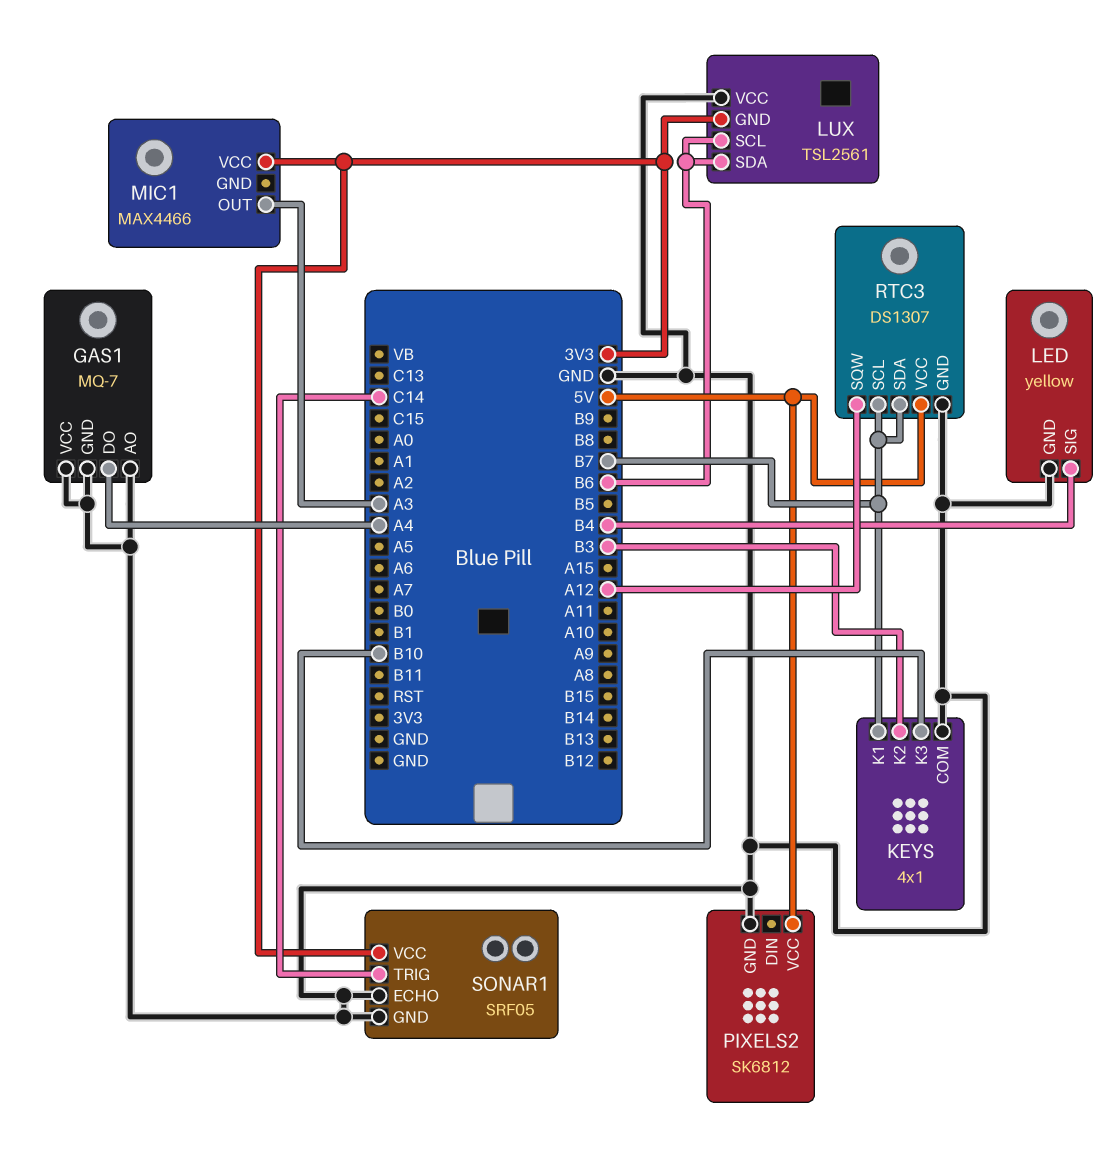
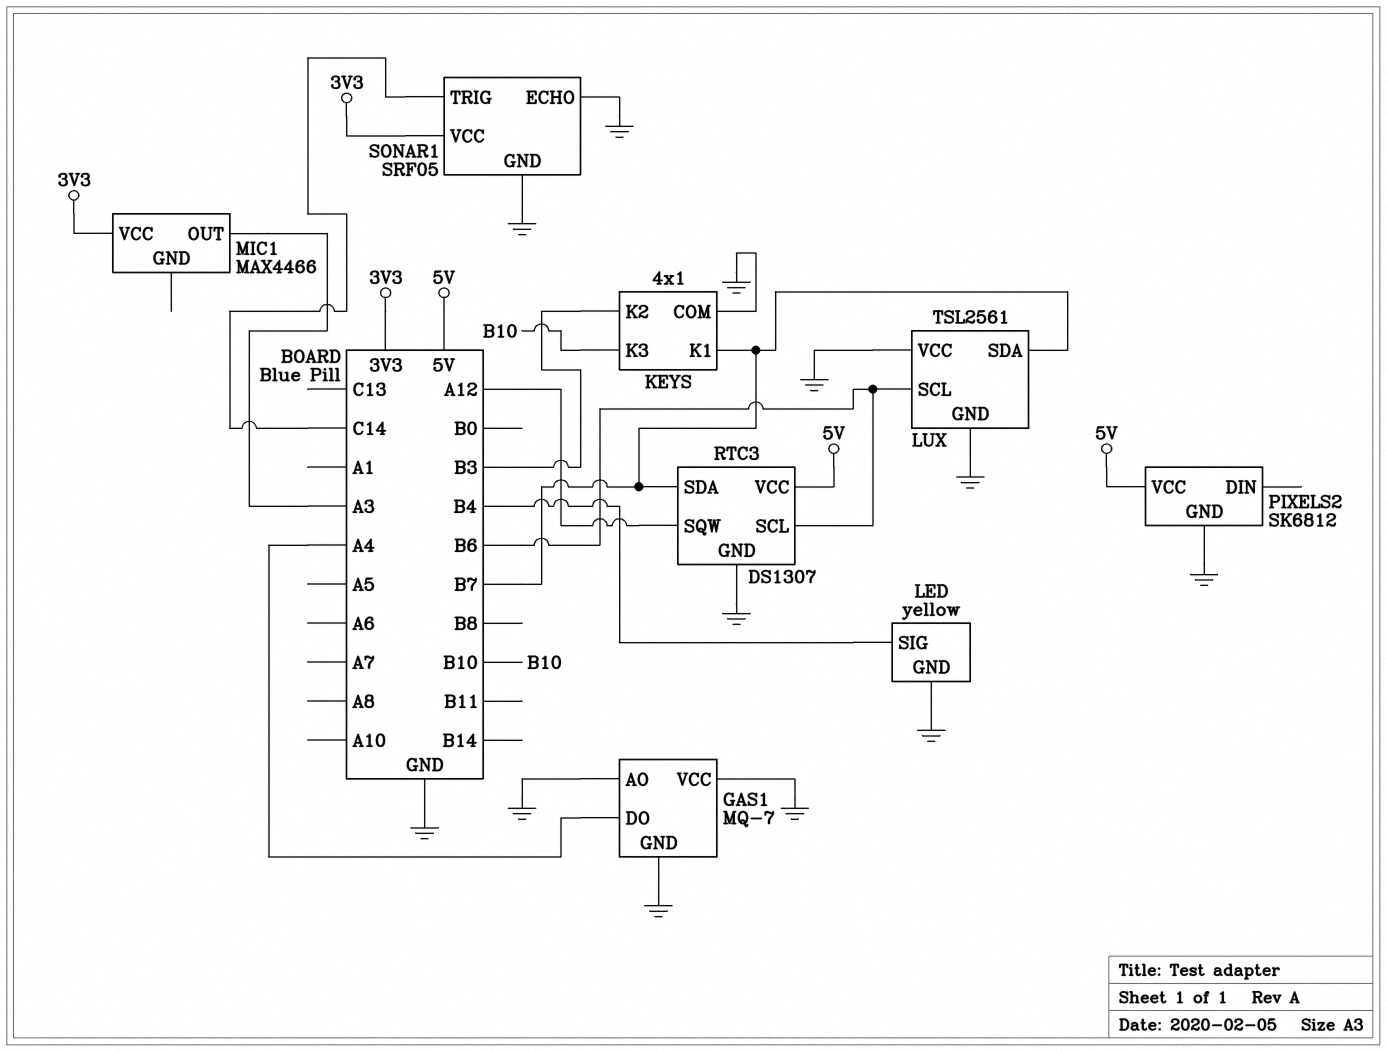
LUX pin GND: 3V3 -> GND
LUX pin SDA: B6 -> B7
RTC3 pin SCL: B7 -> B6

